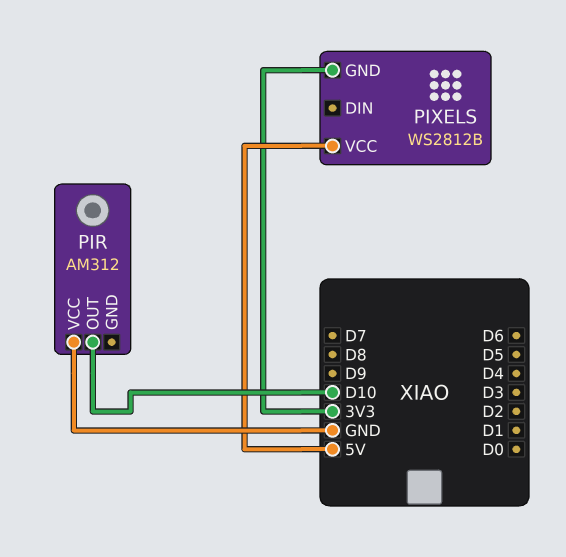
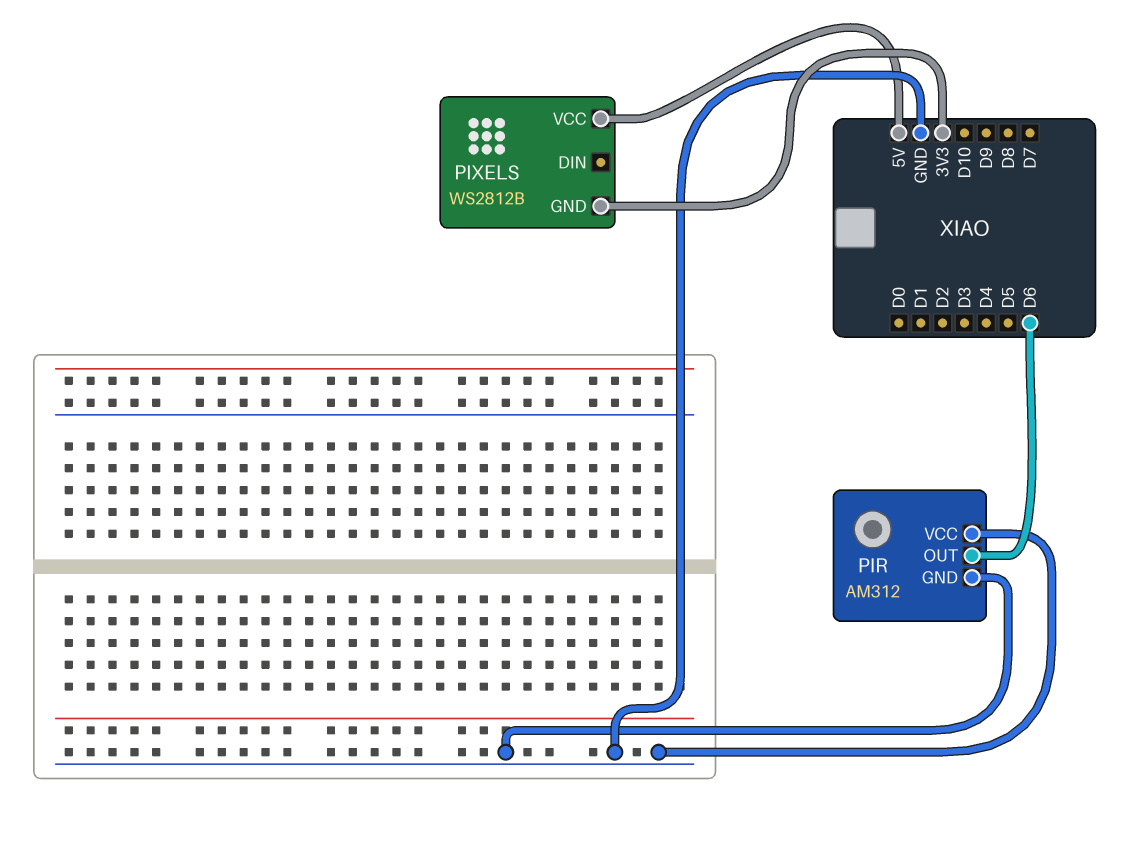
PIR pin GND: none -> GND
PIR pin OUT: D10 -> D6

